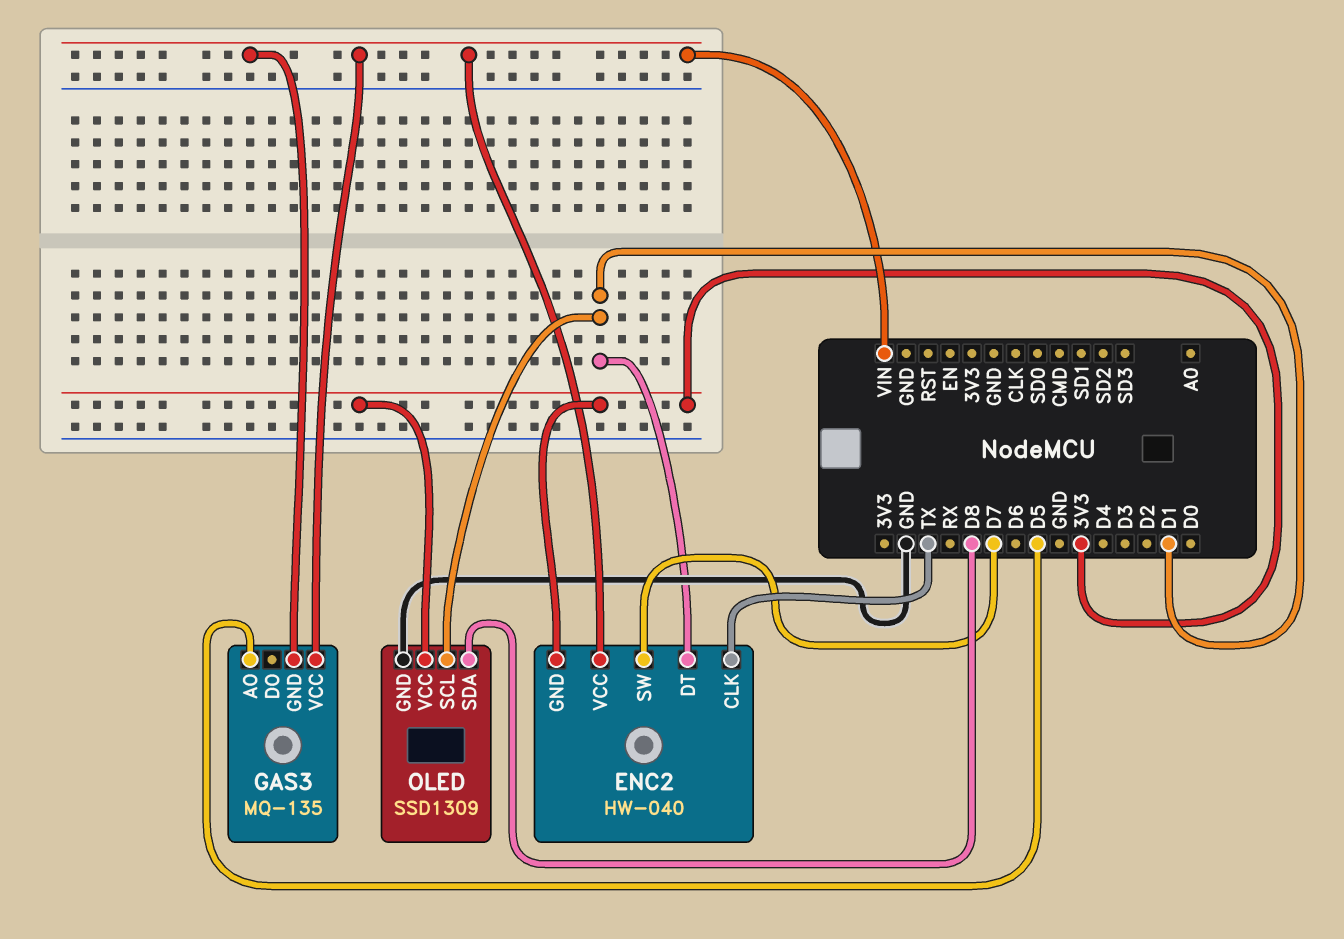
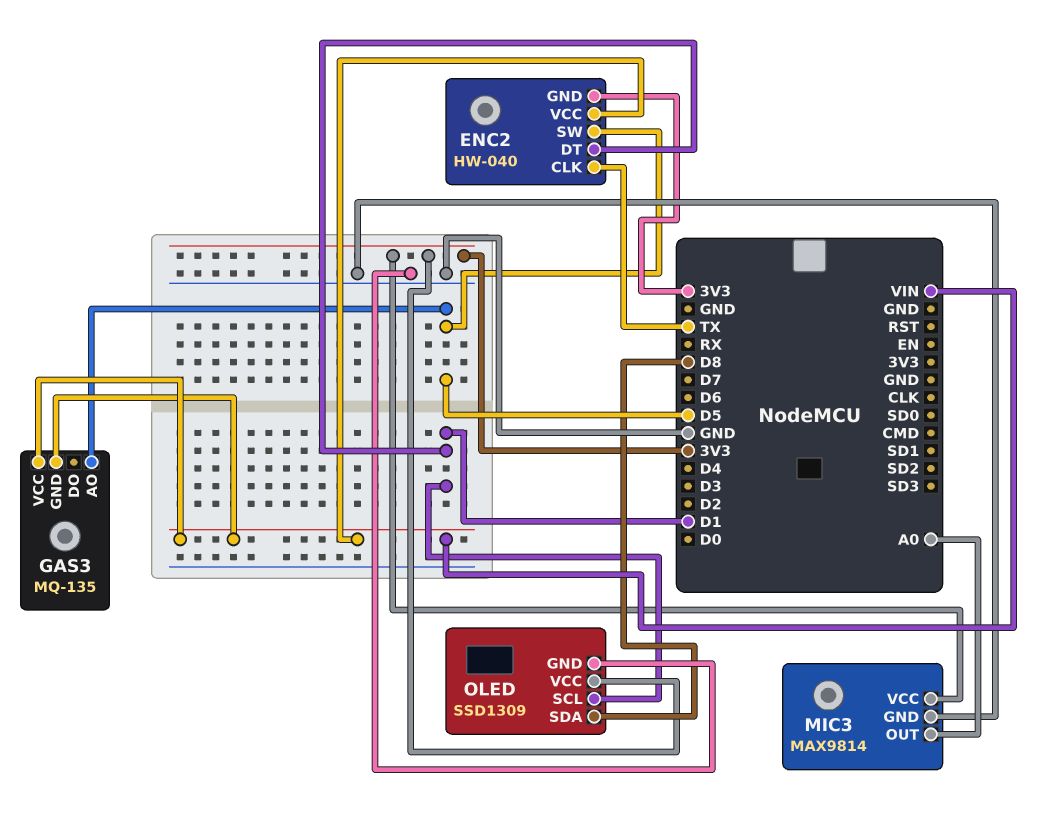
ENC2 pin SW: D7 -> D5
MIC3: none -> MAX9814
MIC3 pin GND: none -> GND
MIC3 pin OUT: none -> A0
MIC3 pin VCC: none -> 3V3

